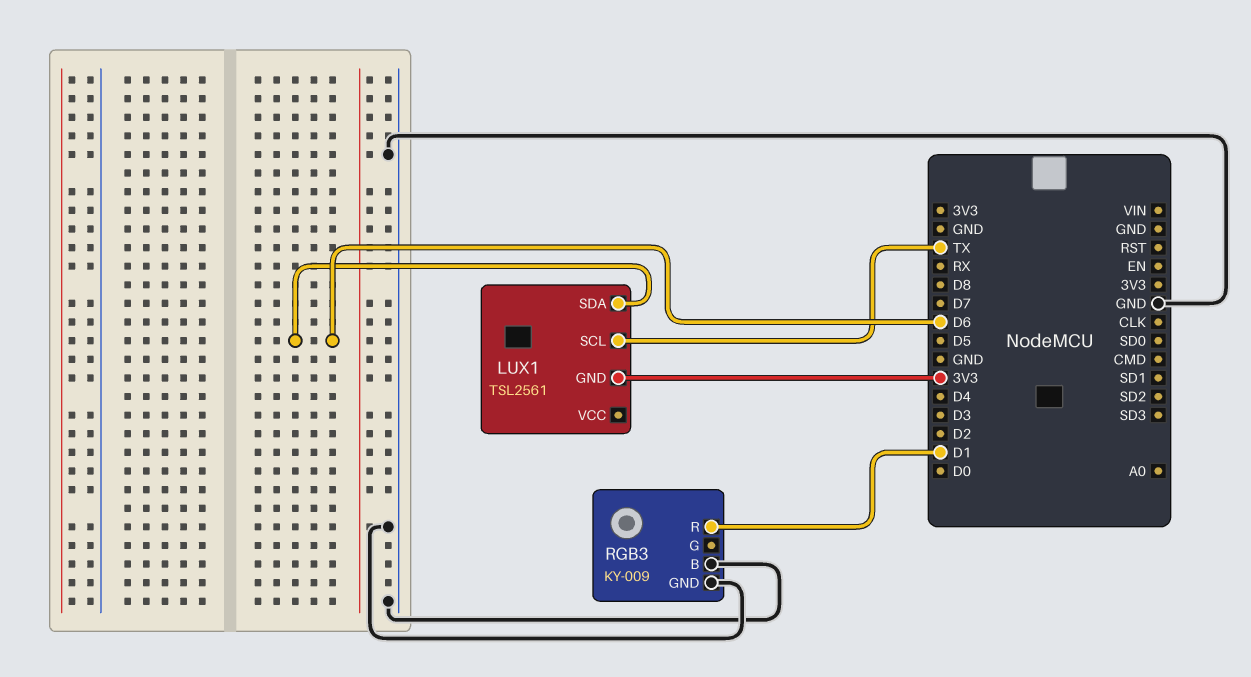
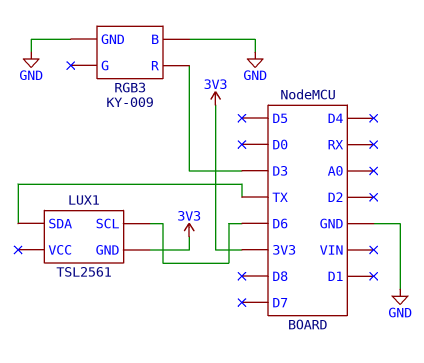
LUX1 pin SCL: TX -> D6
LUX1 pin SDA: D6 -> TX
RGB3 pin R: D1 -> D3

